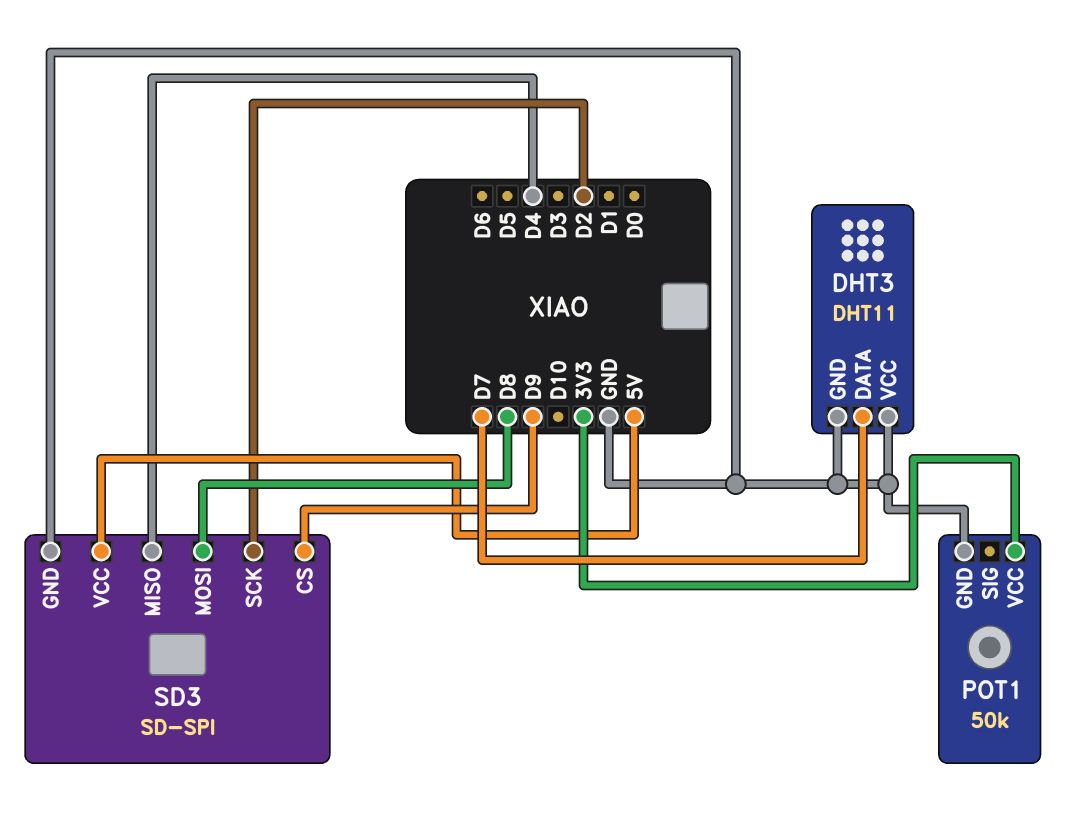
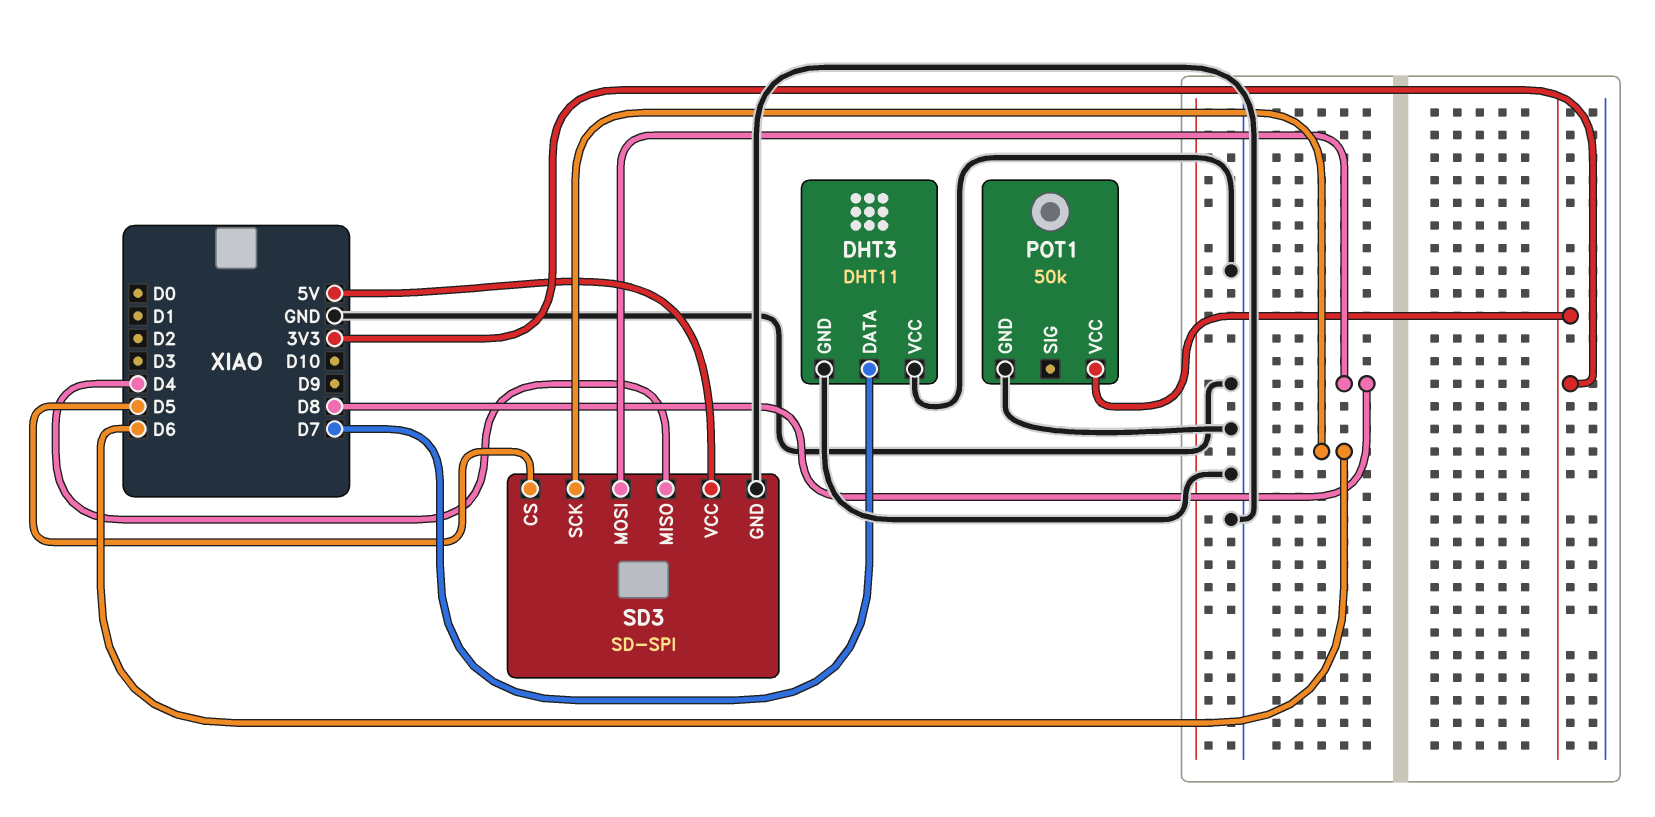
SD3 pin CS: D9 -> D5
SD3 pin SCK: D2 -> D6

